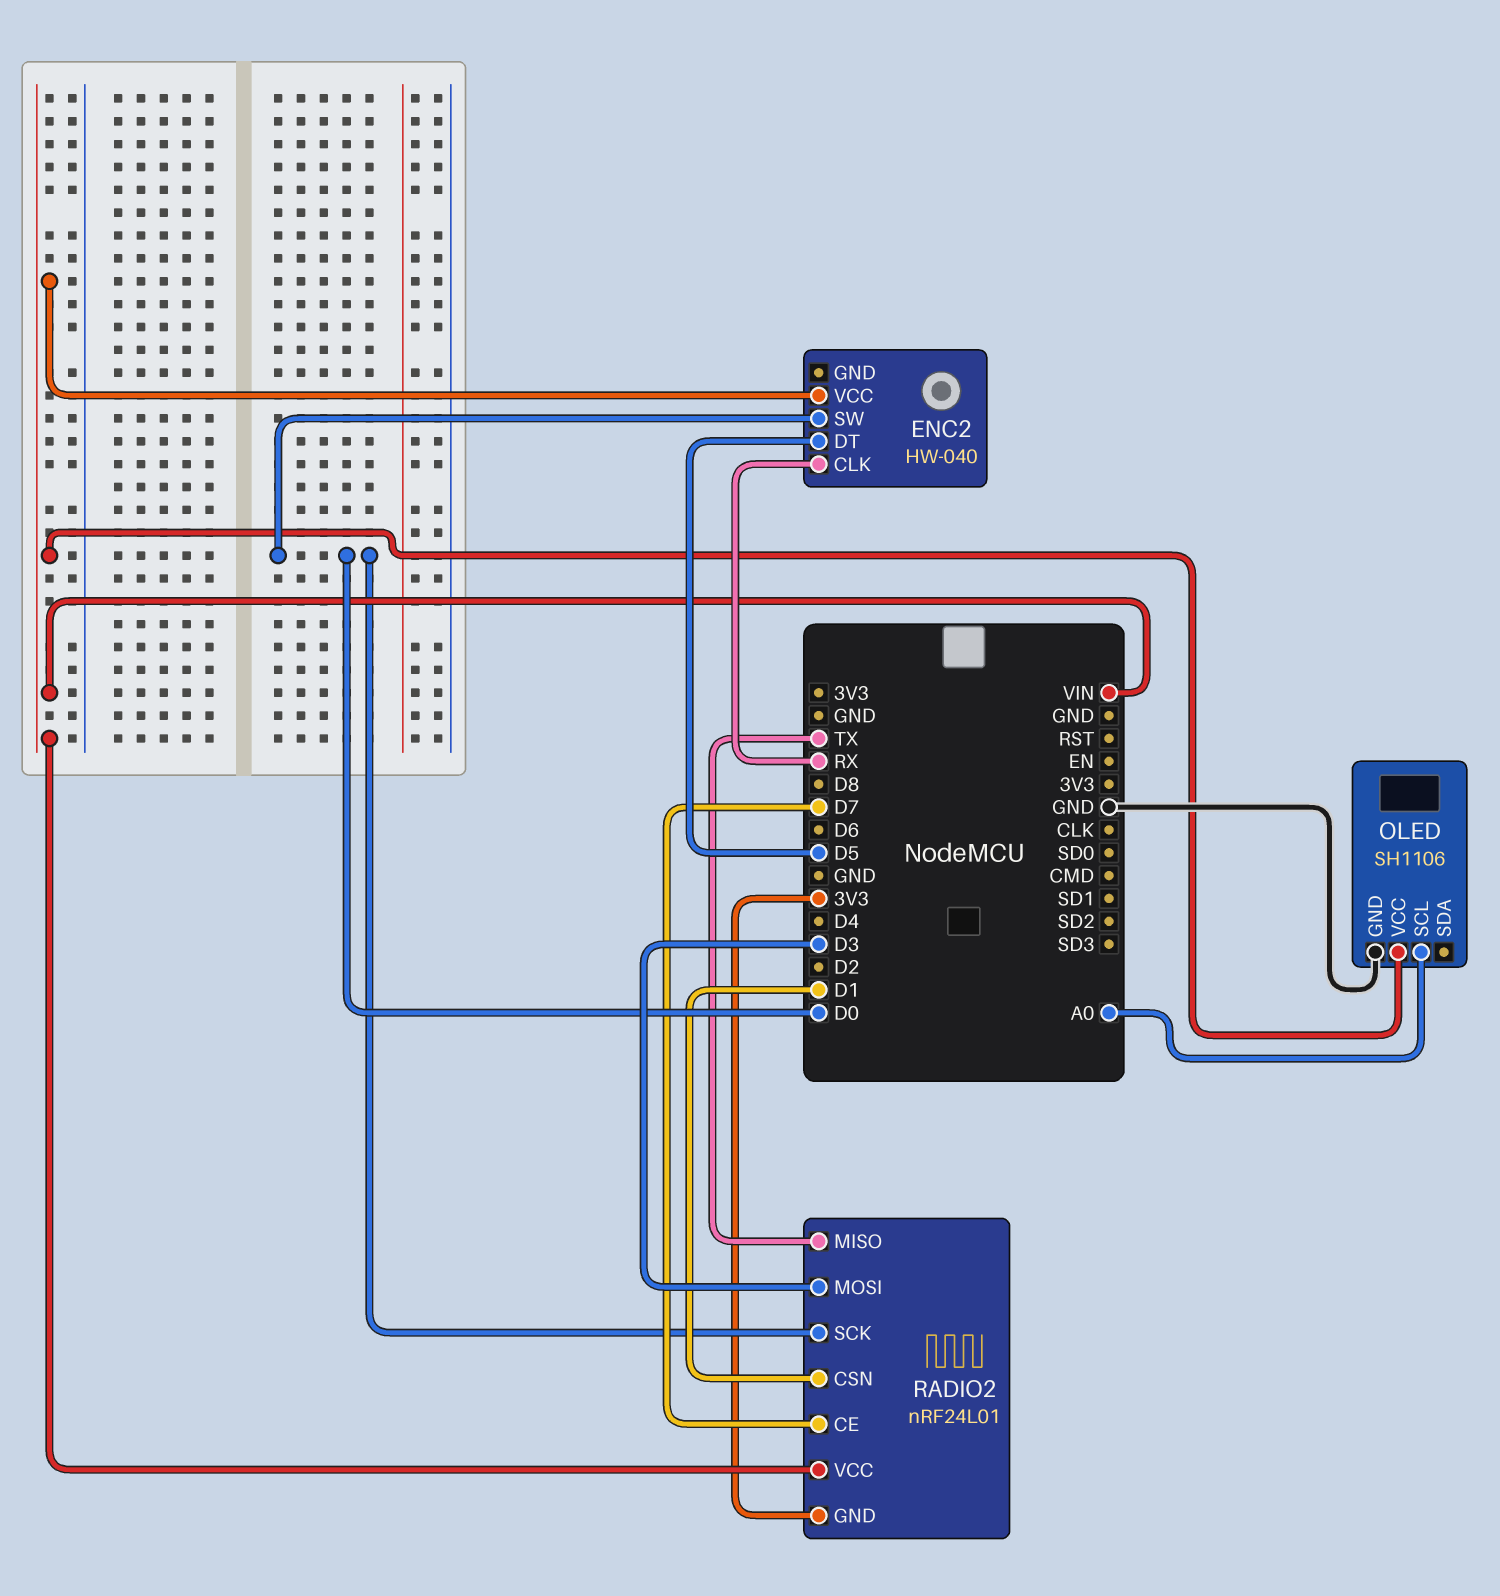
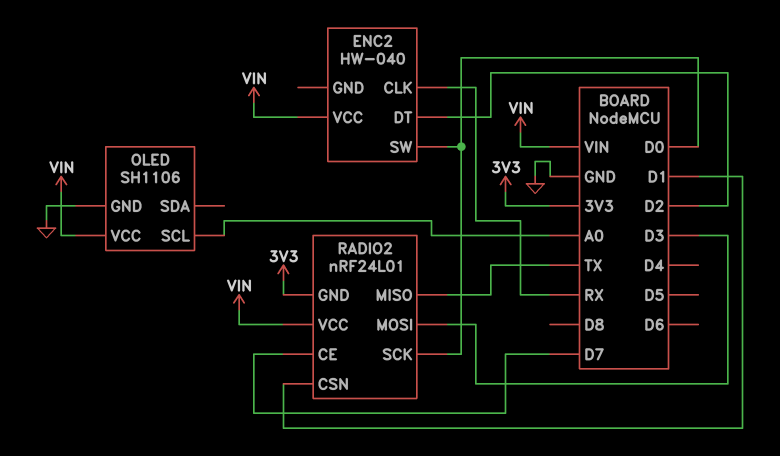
ENC2 pin DT: D5 -> D2

